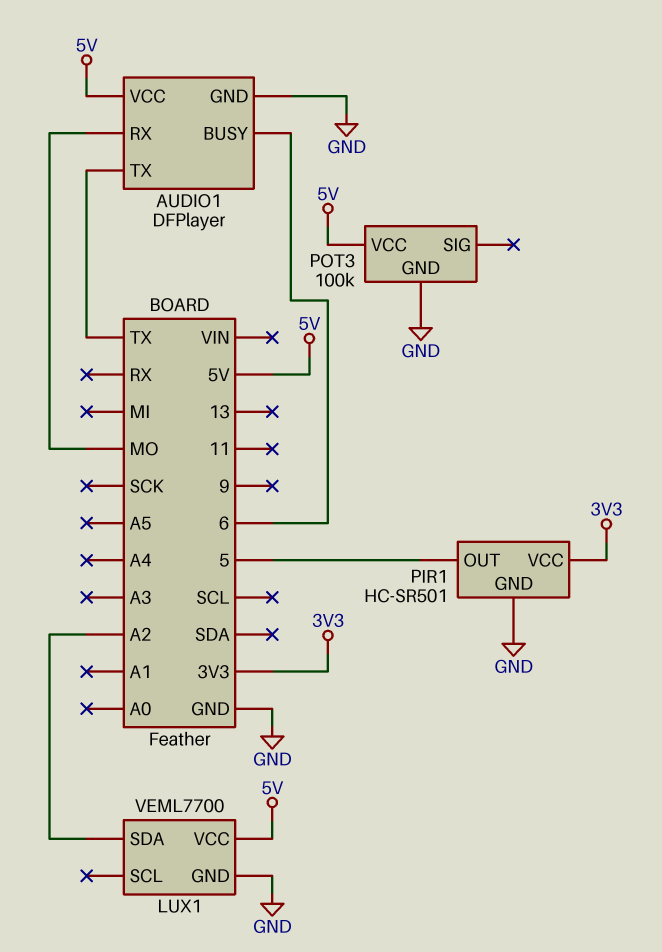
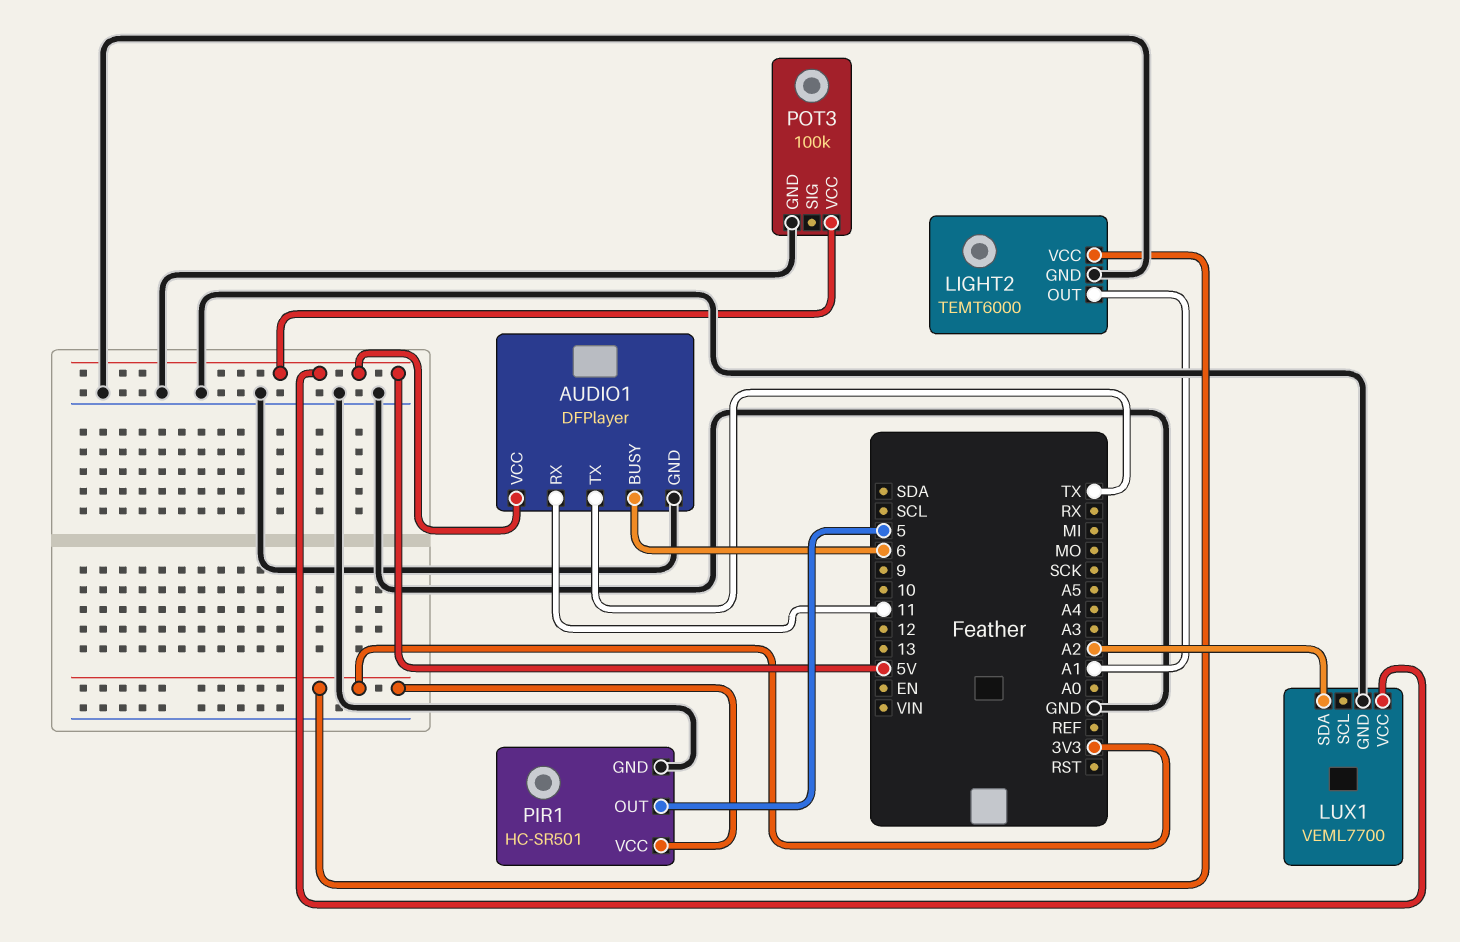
AUDIO1 pin RX: MO -> 11
LIGHT2: none -> TEMT6000
LIGHT2 pin GND: none -> GND
LIGHT2 pin OUT: none -> A1
LIGHT2 pin VCC: none -> 3V3

